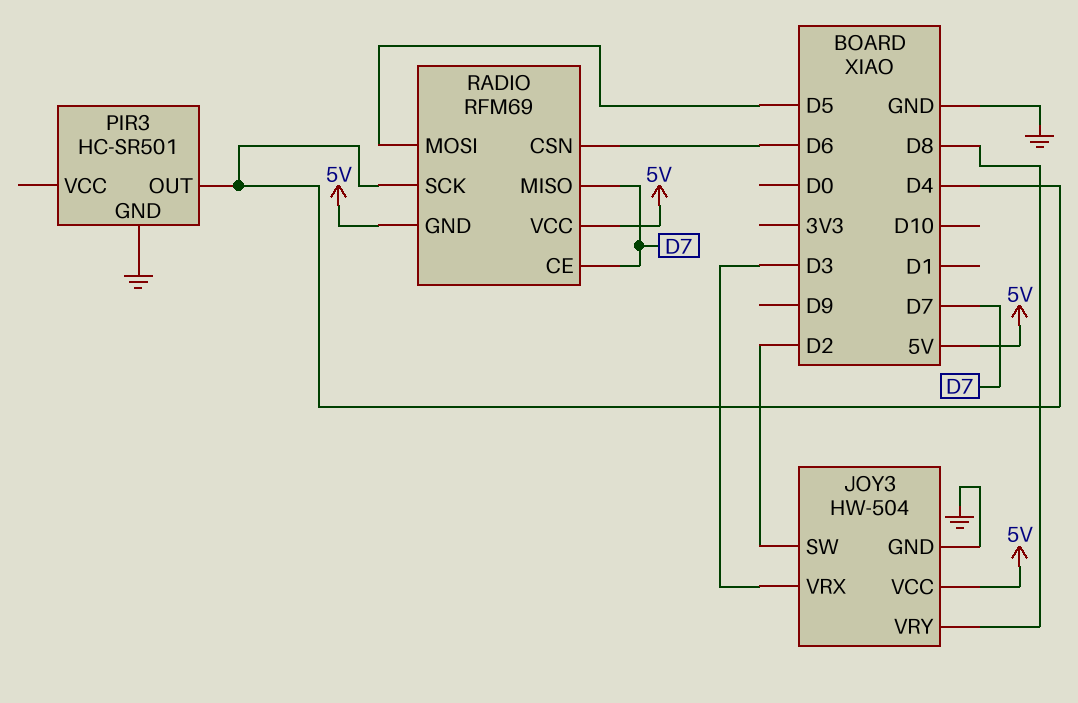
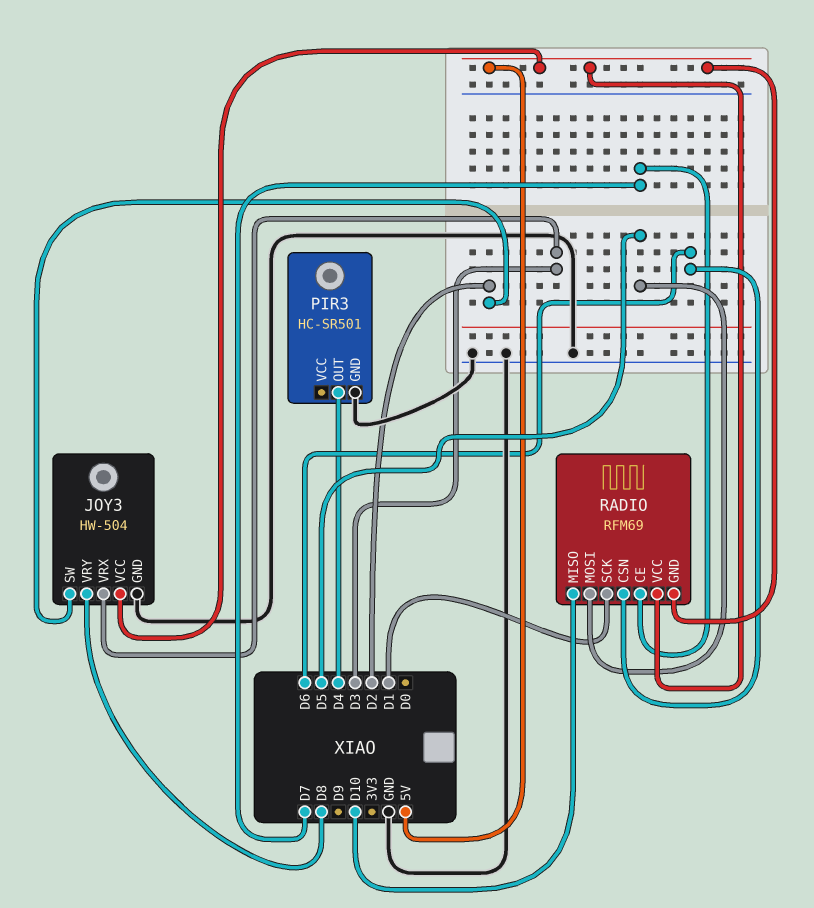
RADIO pin MISO: D7 -> D10
RADIO pin SCK: D4 -> D1

